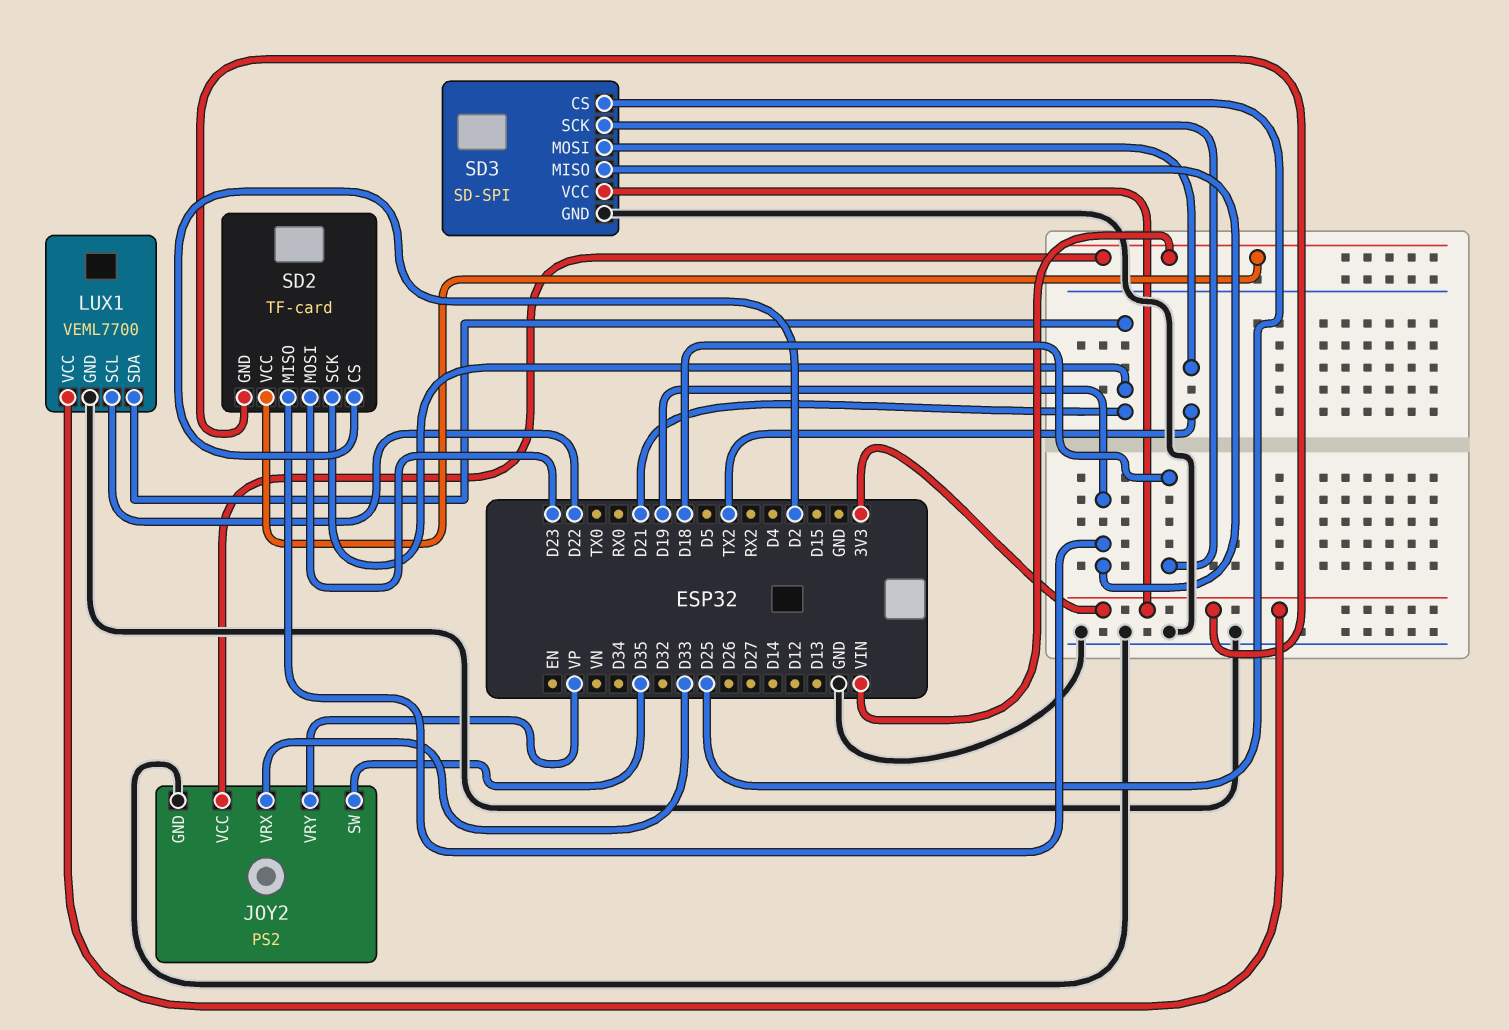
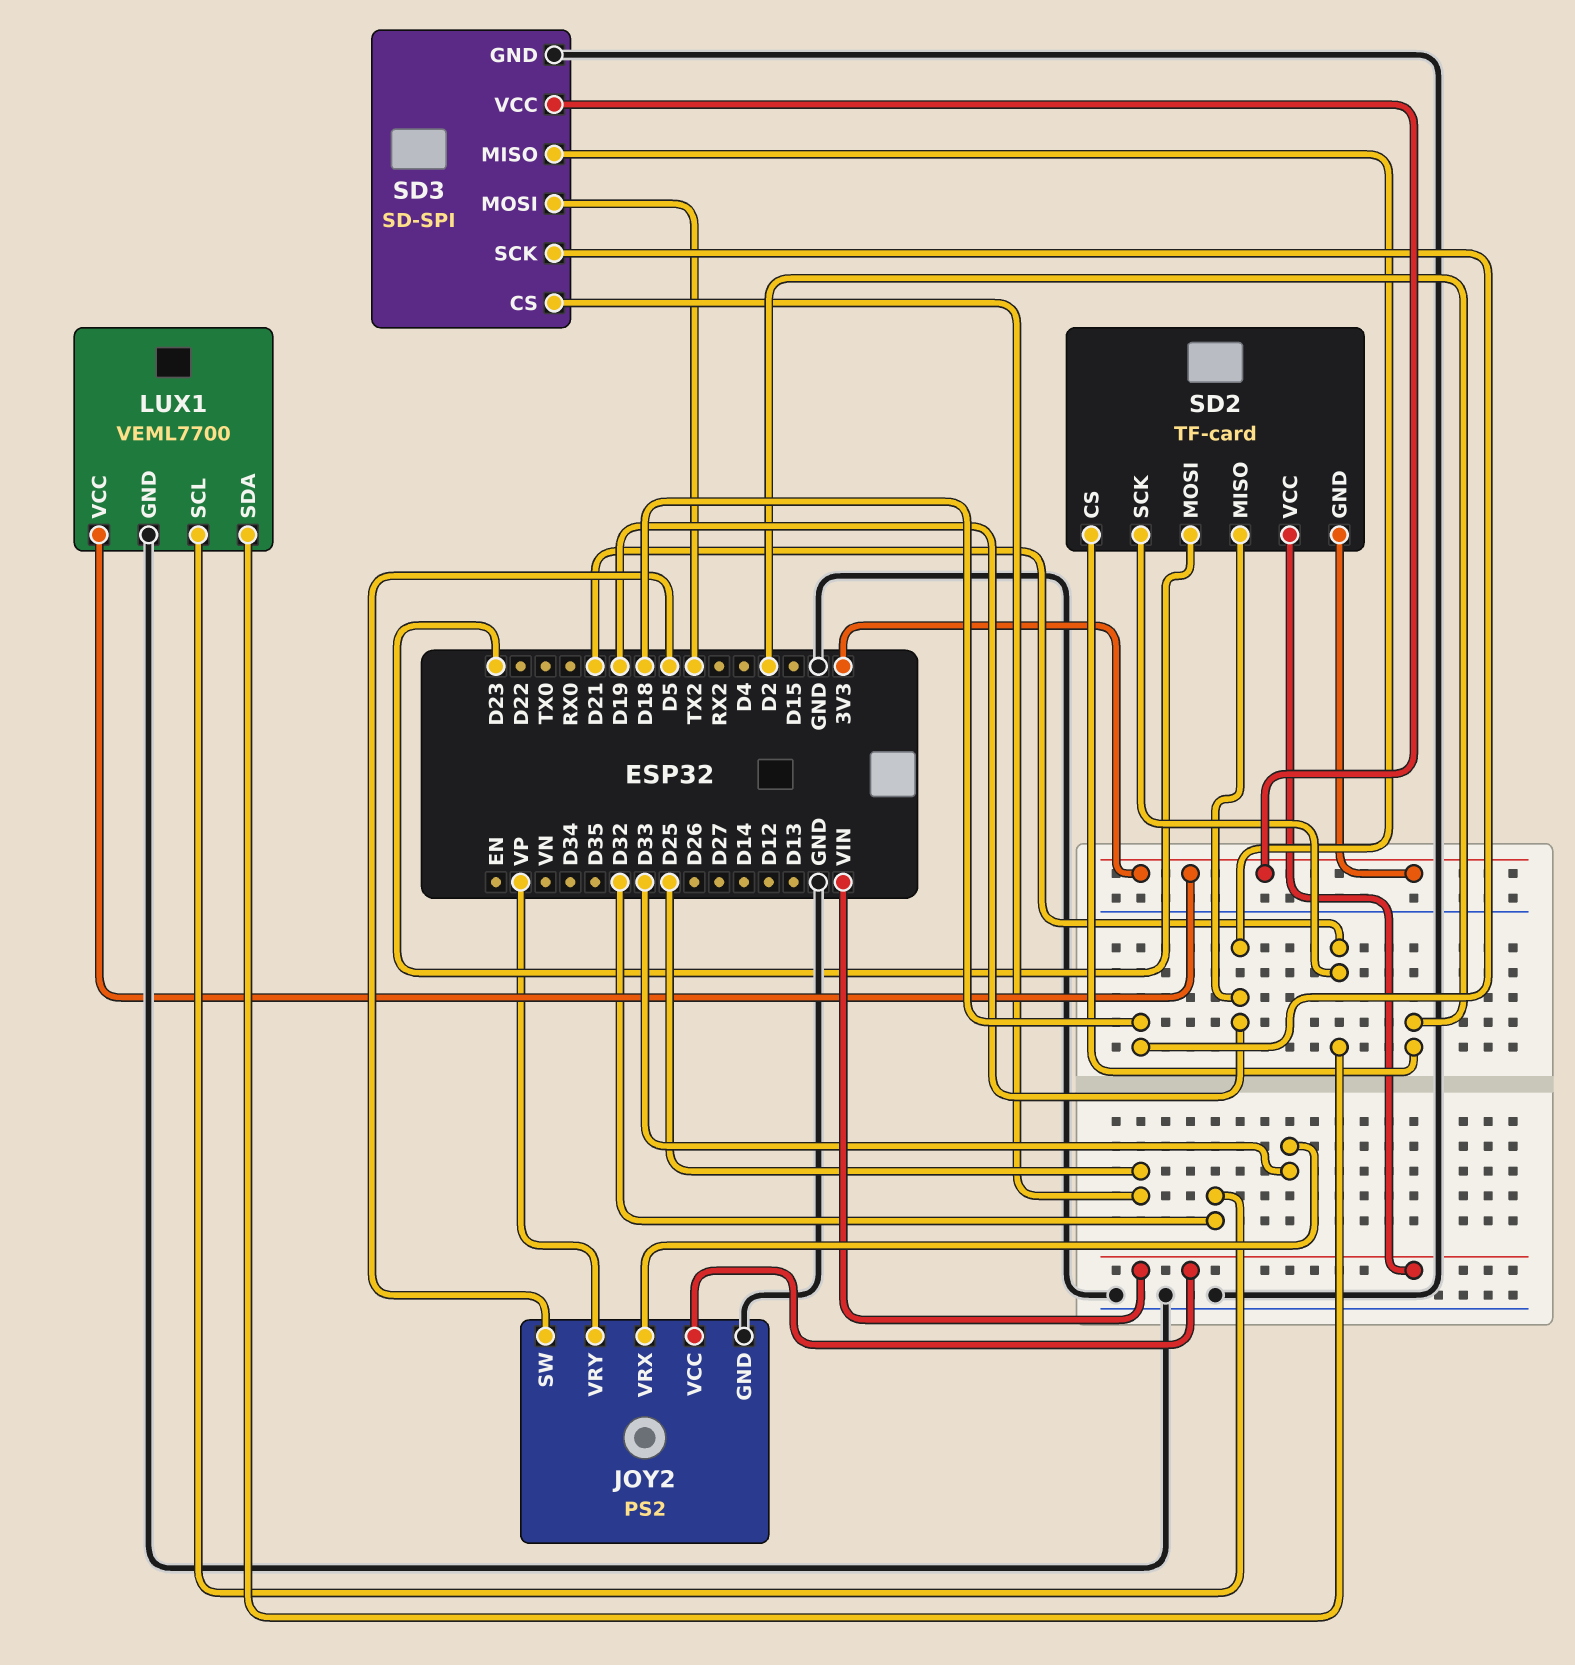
JOY2 pin SW: D35 -> D5
LUX1 pin SCL: D22 -> D32

